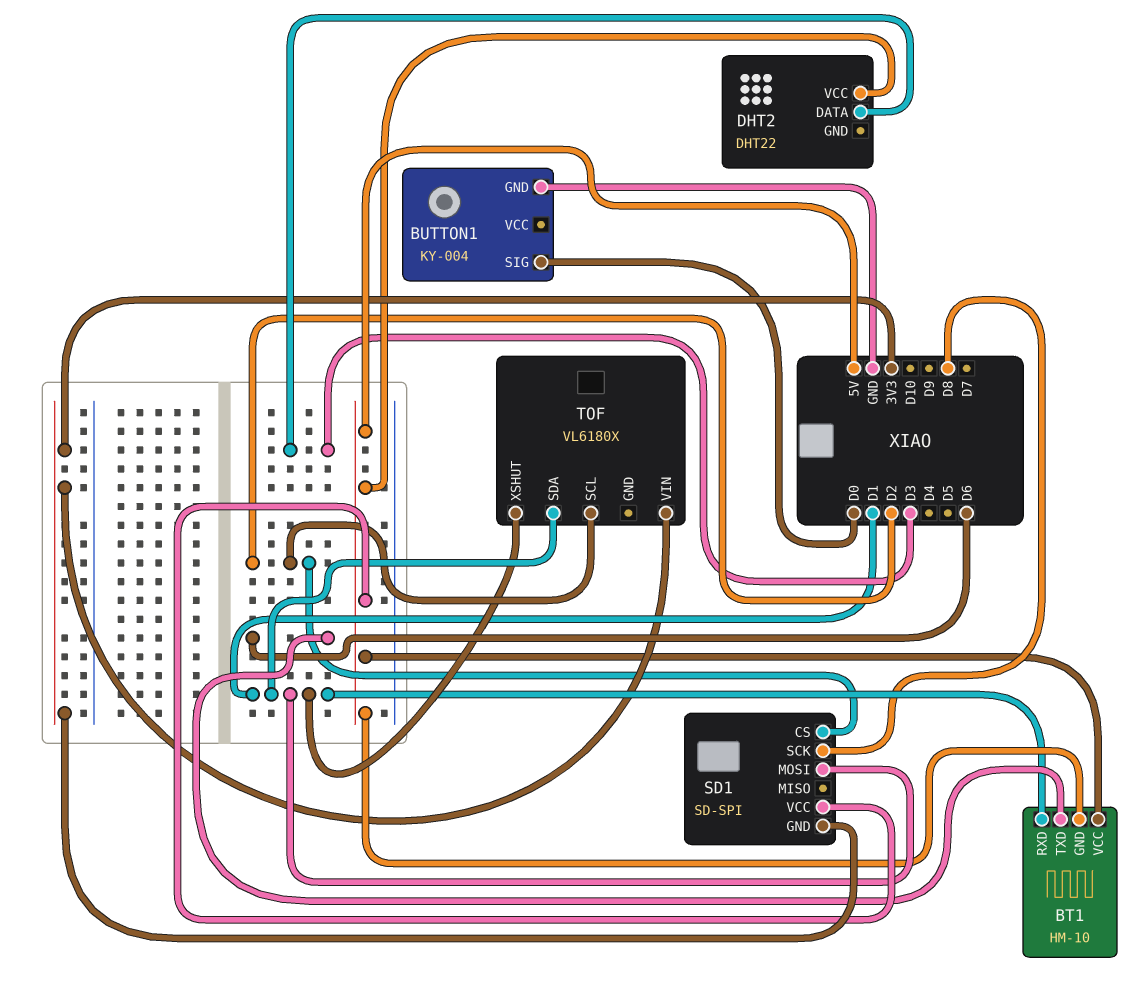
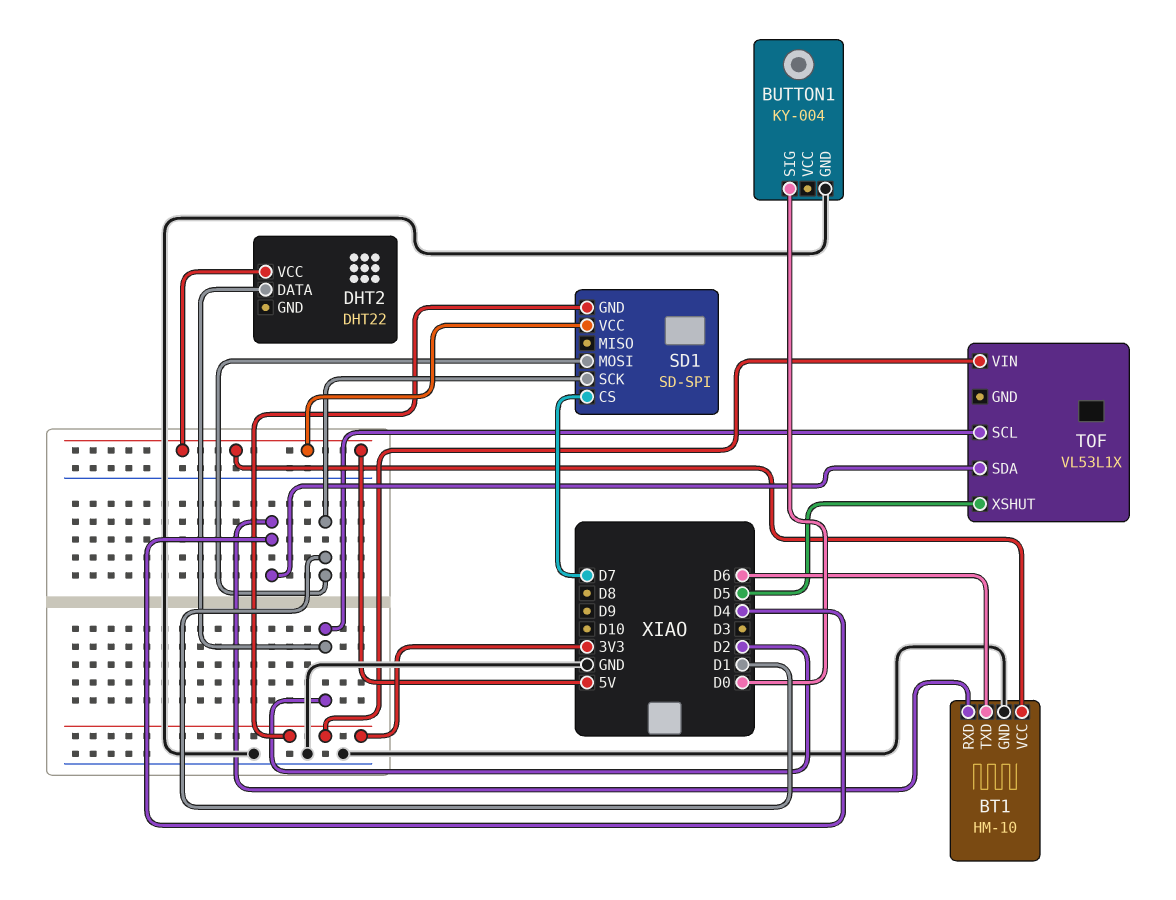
BT1 pin GND: 5V -> GND
BT1 pin RXD: D1 -> D4
DHT2 pin DATA: D3 -> D2
SD1 pin CS: D2 -> D7
SD1 pin SCK: D8 -> D1
TOF: VL6180X -> VL53L1X
TOF pin SDA: D1 -> D4
TOF pin XSHUT: D1 -> D5

